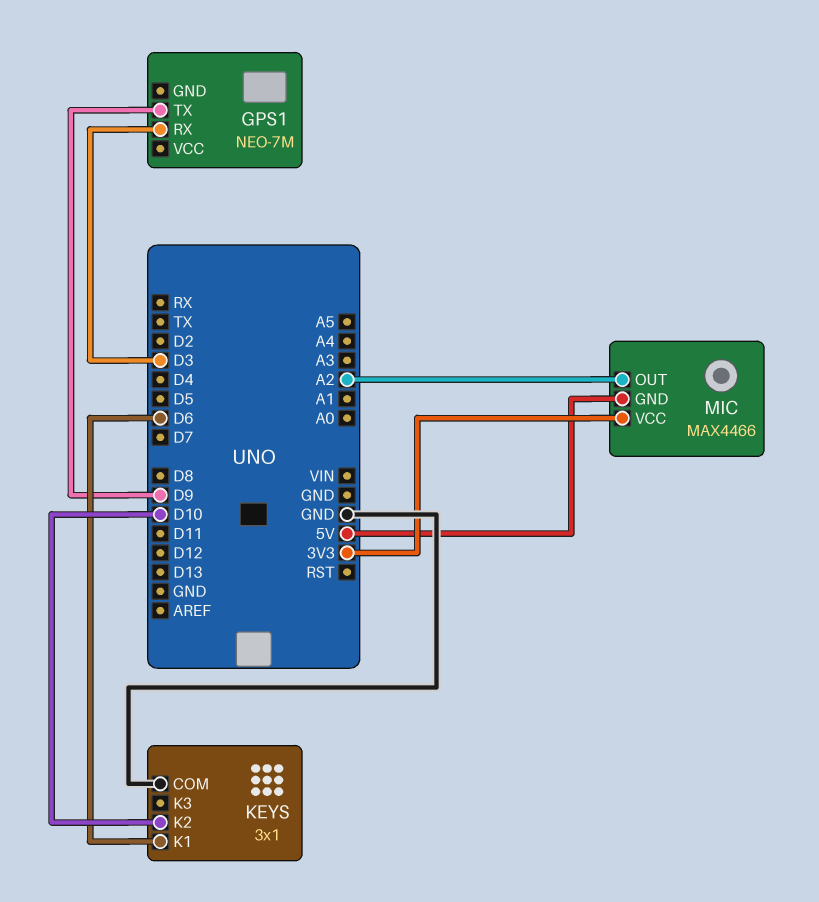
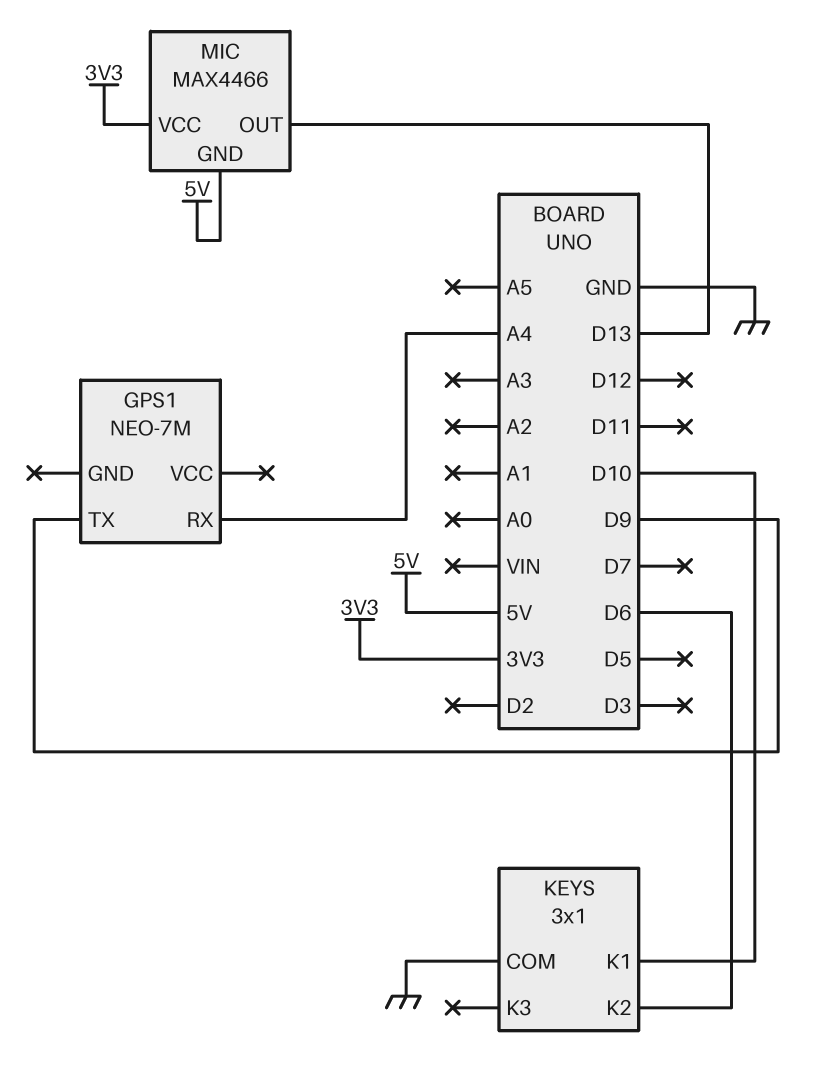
GPS1 pin RX: D3 -> A4
KEYS pin K1: D6 -> D10
KEYS pin K2: D10 -> D6
MIC pin OUT: A2 -> D13

